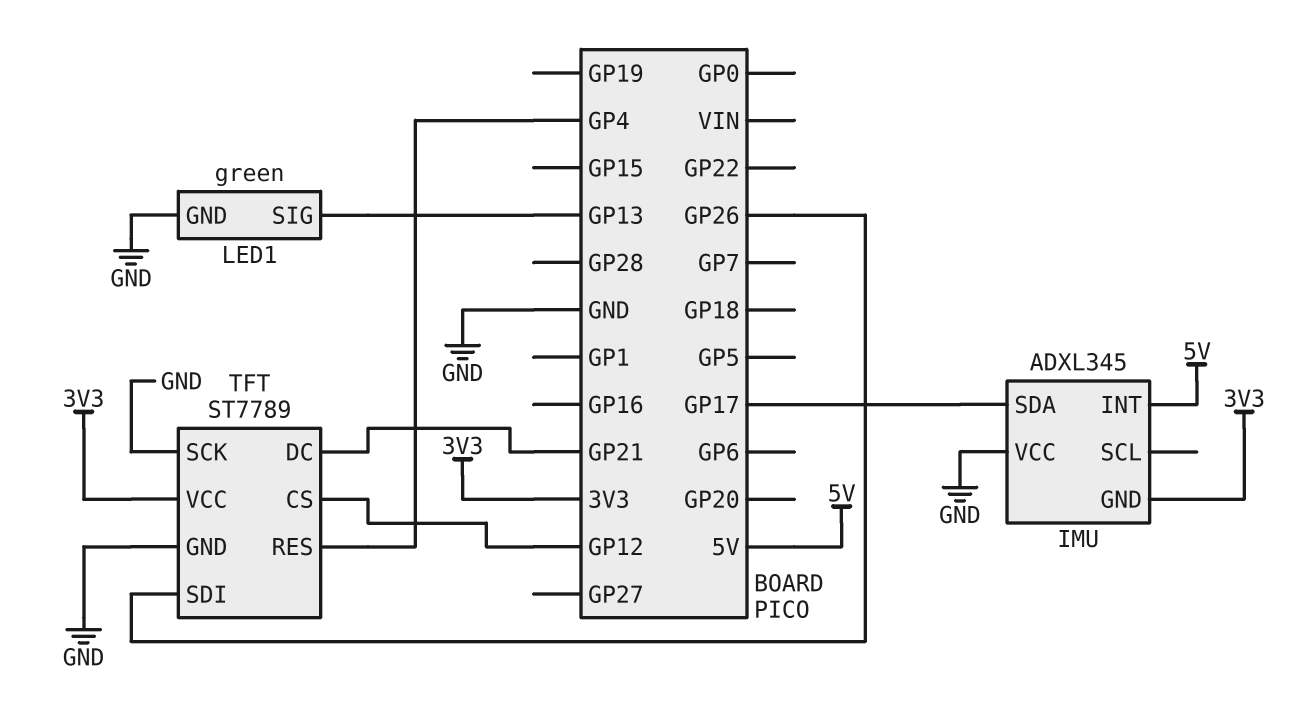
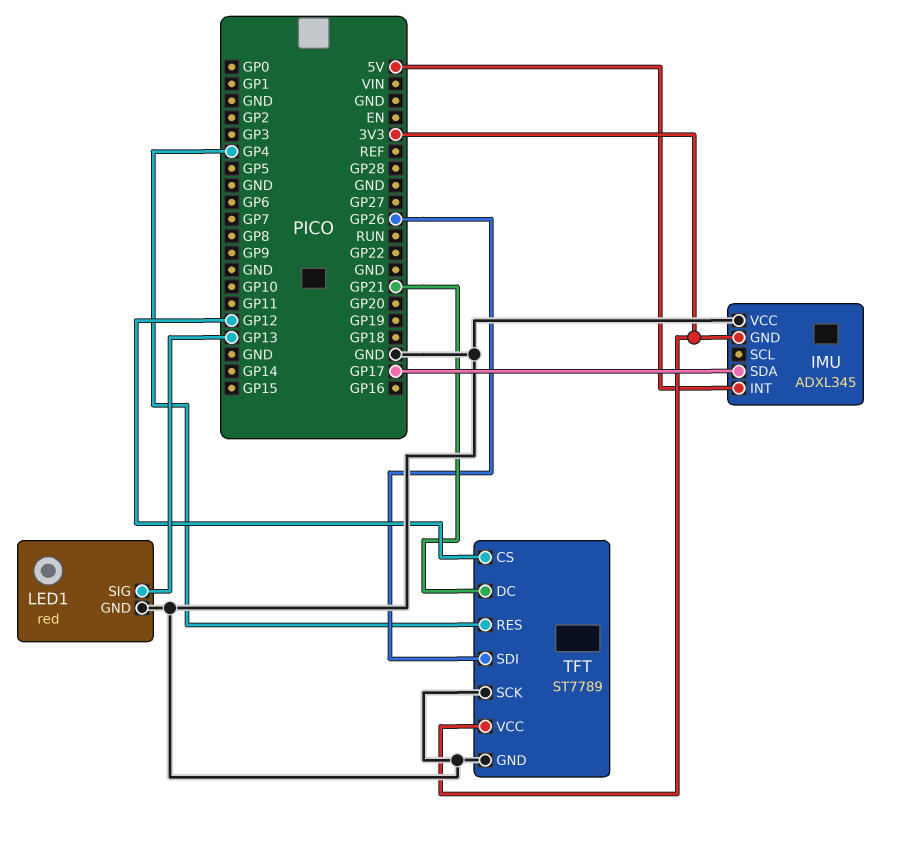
LED1: green -> red

